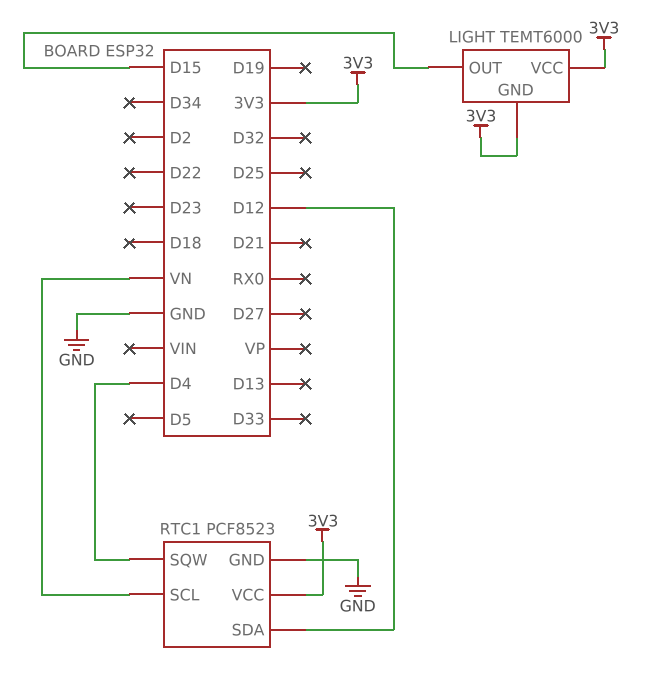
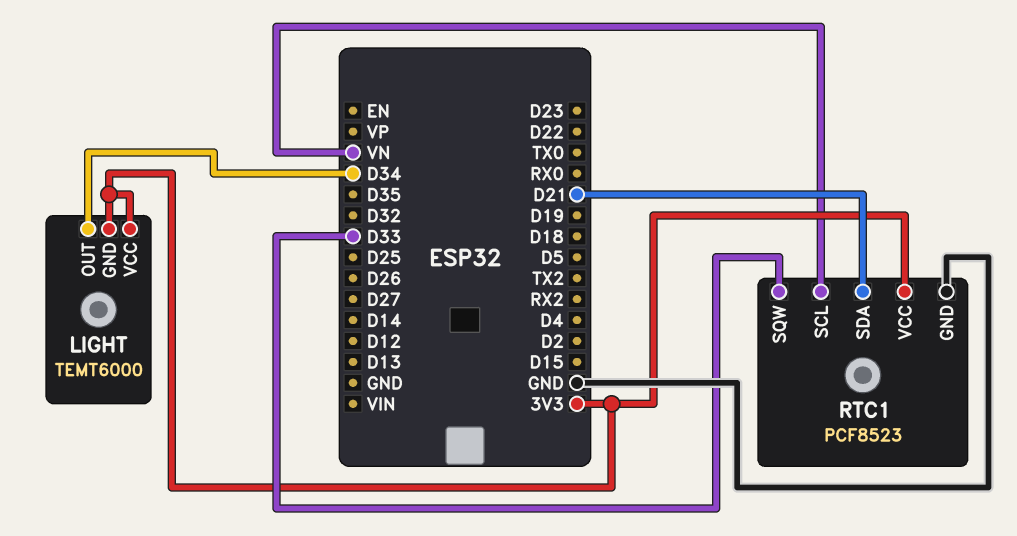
LIGHT pin OUT: D15 -> D34
RTC1 pin SDA: D12 -> D21
RTC1 pin SQW: D4 -> D33

